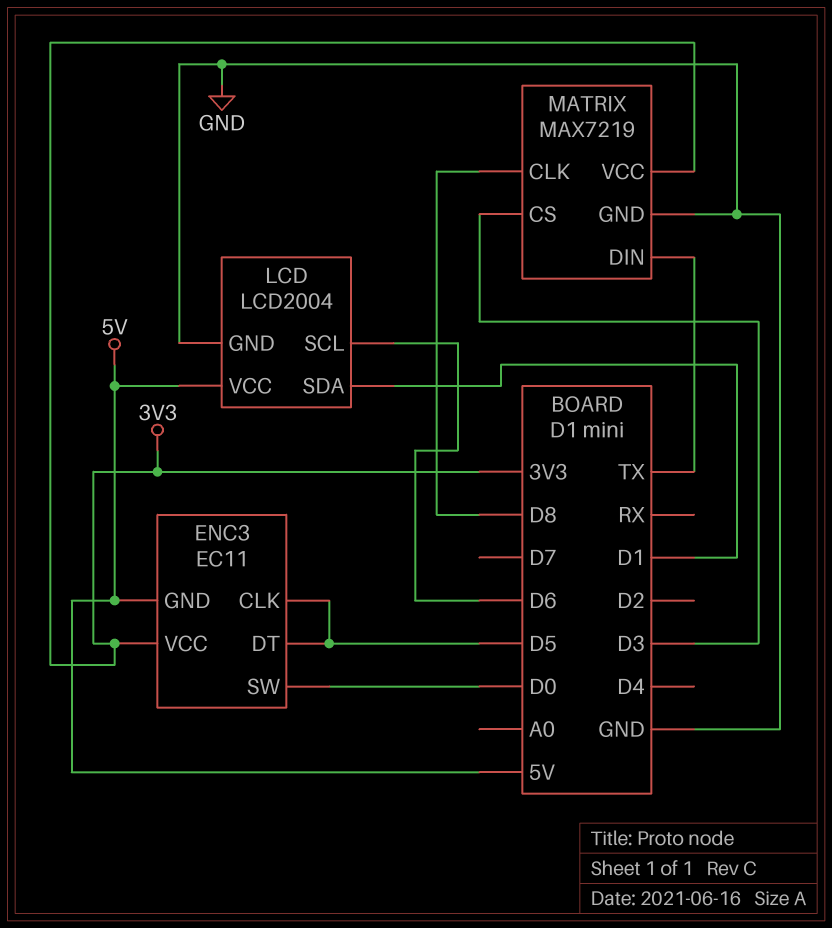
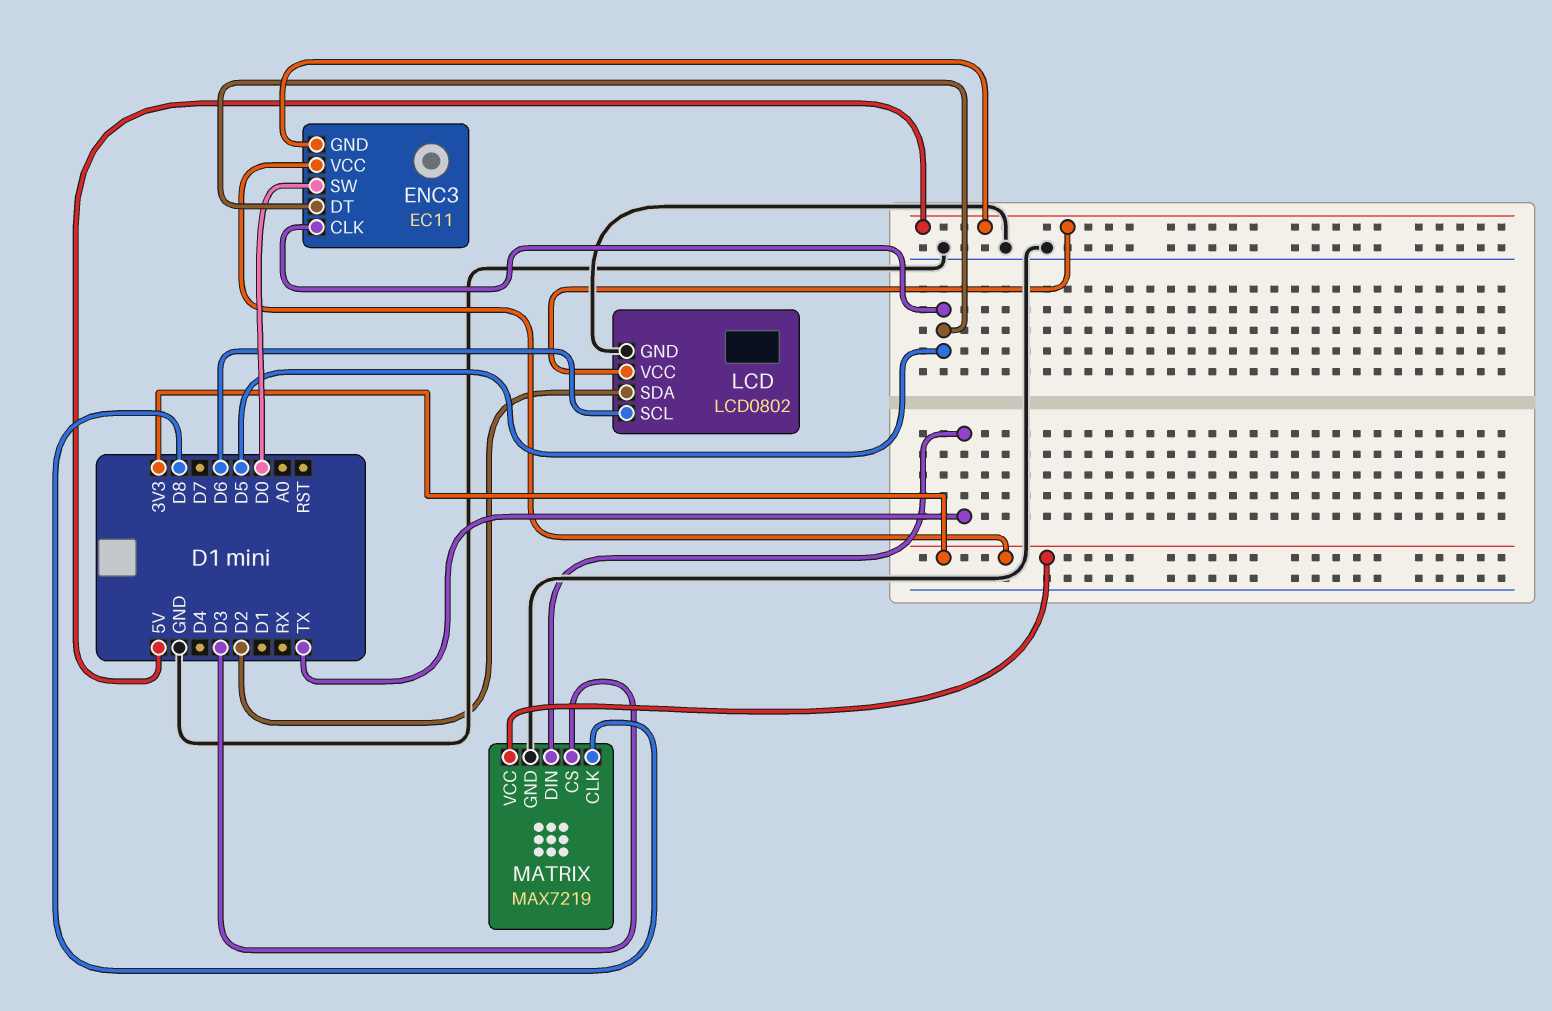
LCD: LCD2004 -> LCD0802
LCD pin SDA: D1 -> D2

